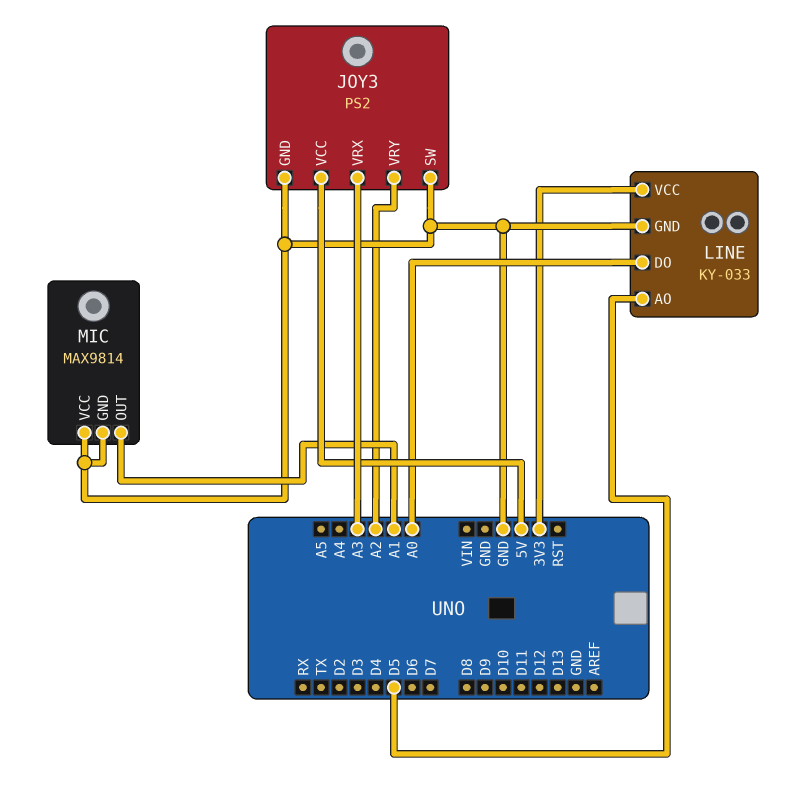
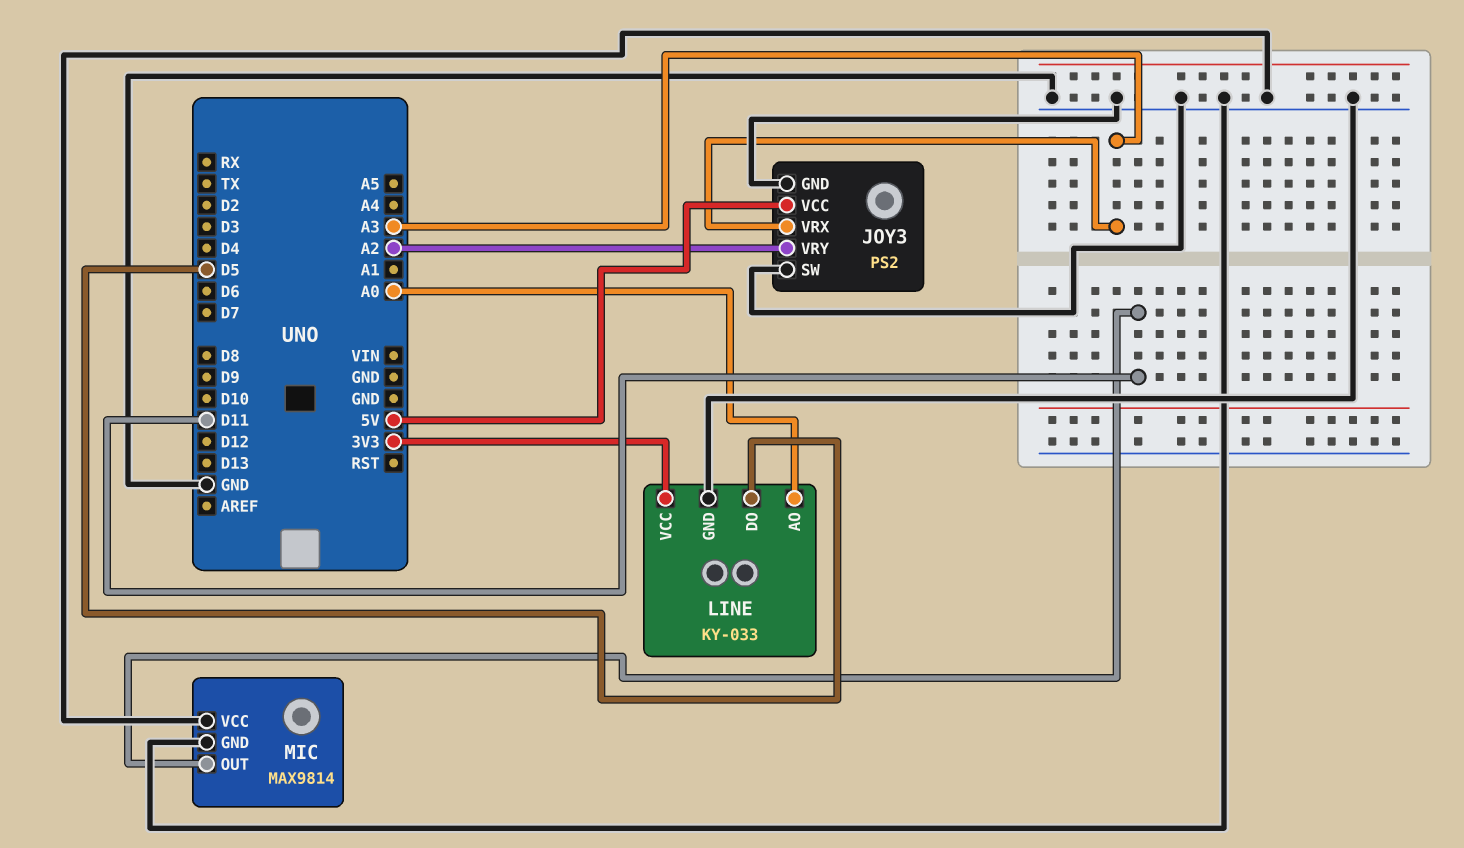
LINE pin AO: D5 -> A0
LINE pin DO: A0 -> D5
MIC pin OUT: A1 -> D11

